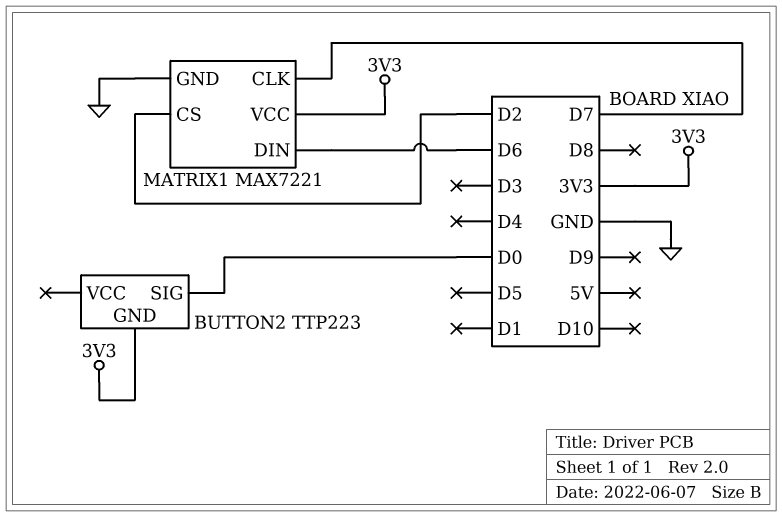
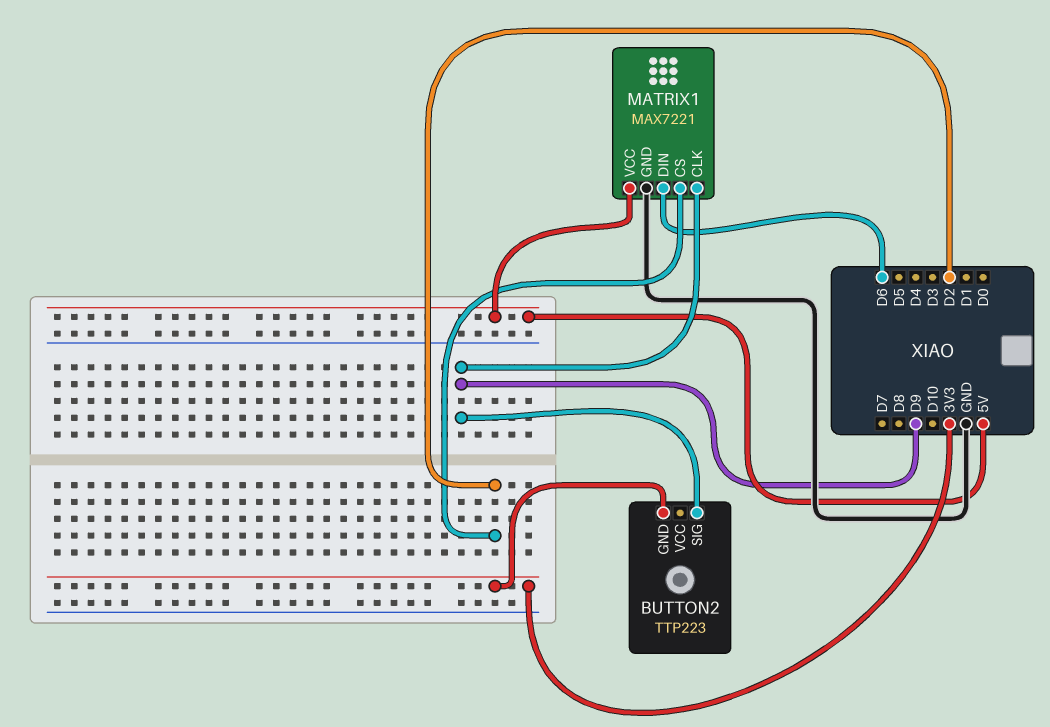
BUTTON2 pin SIG: D0 -> D9
MATRIX1 pin CLK: D7 -> D9
MATRIX1 pin VCC: 3V3 -> 5V

